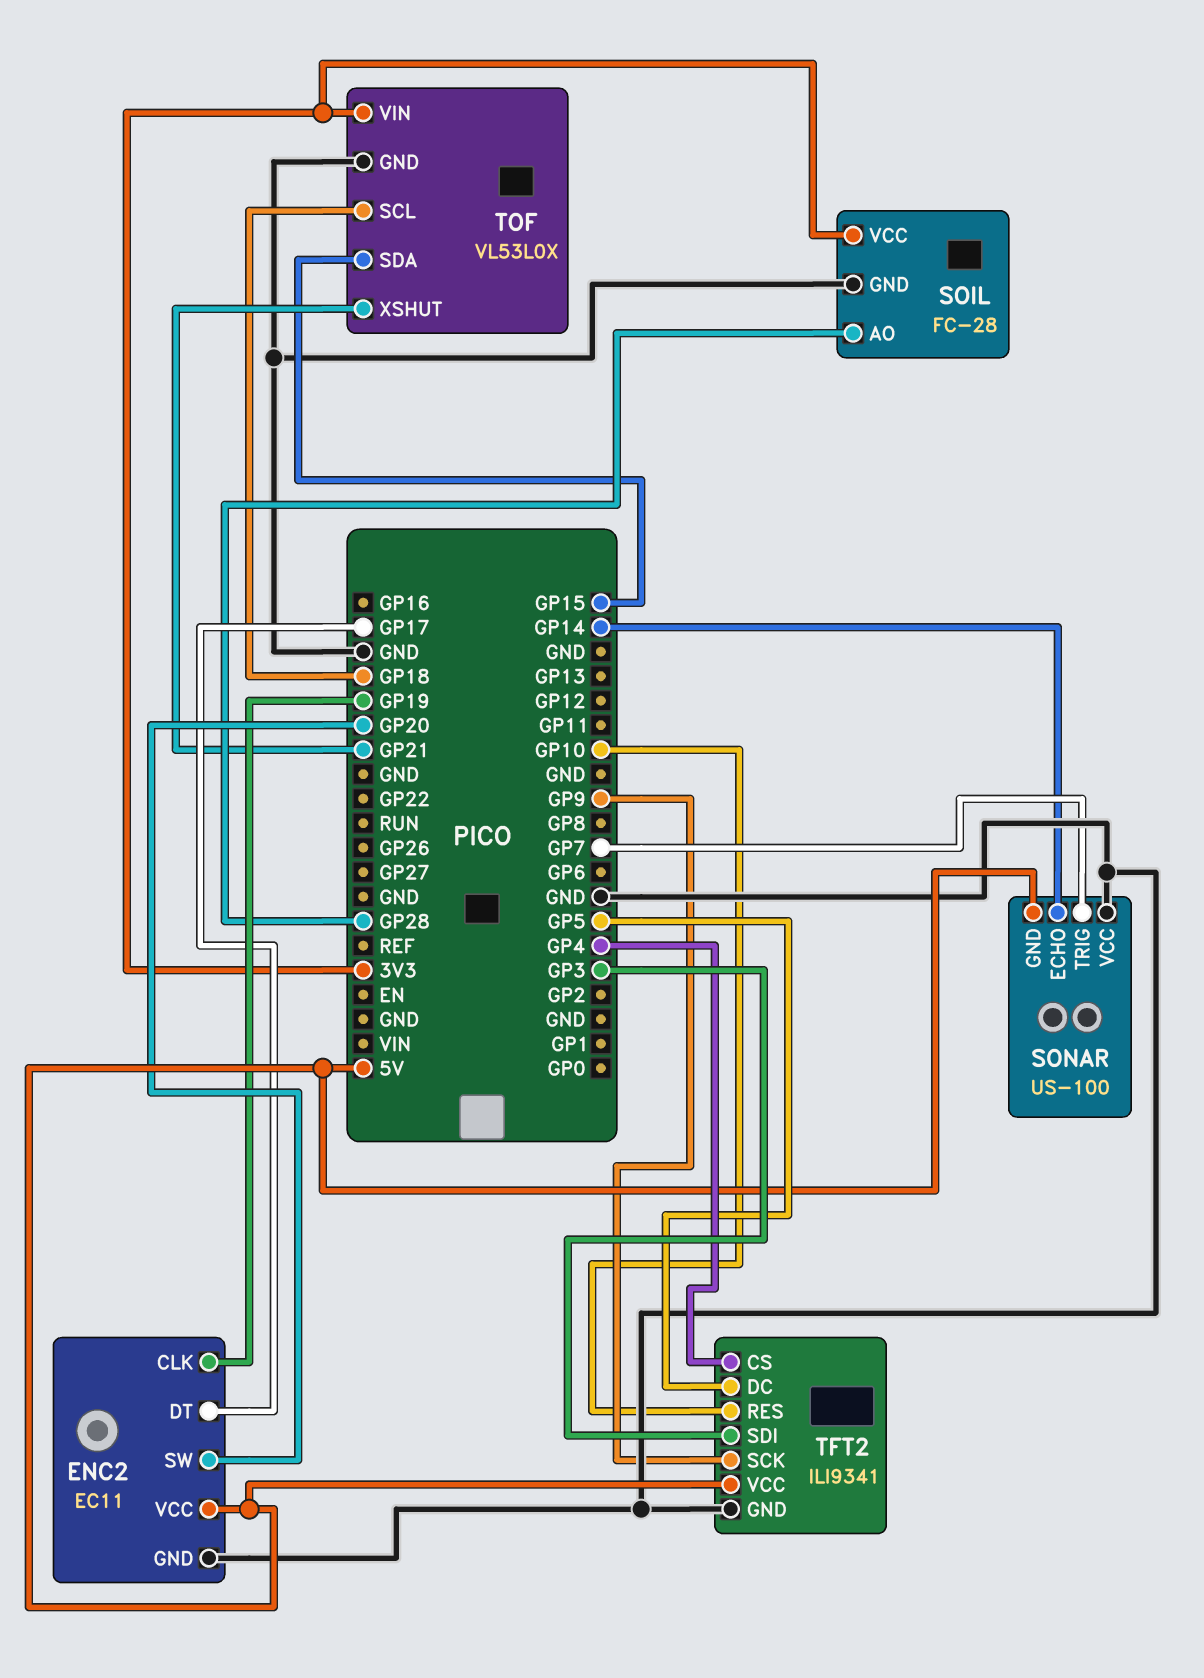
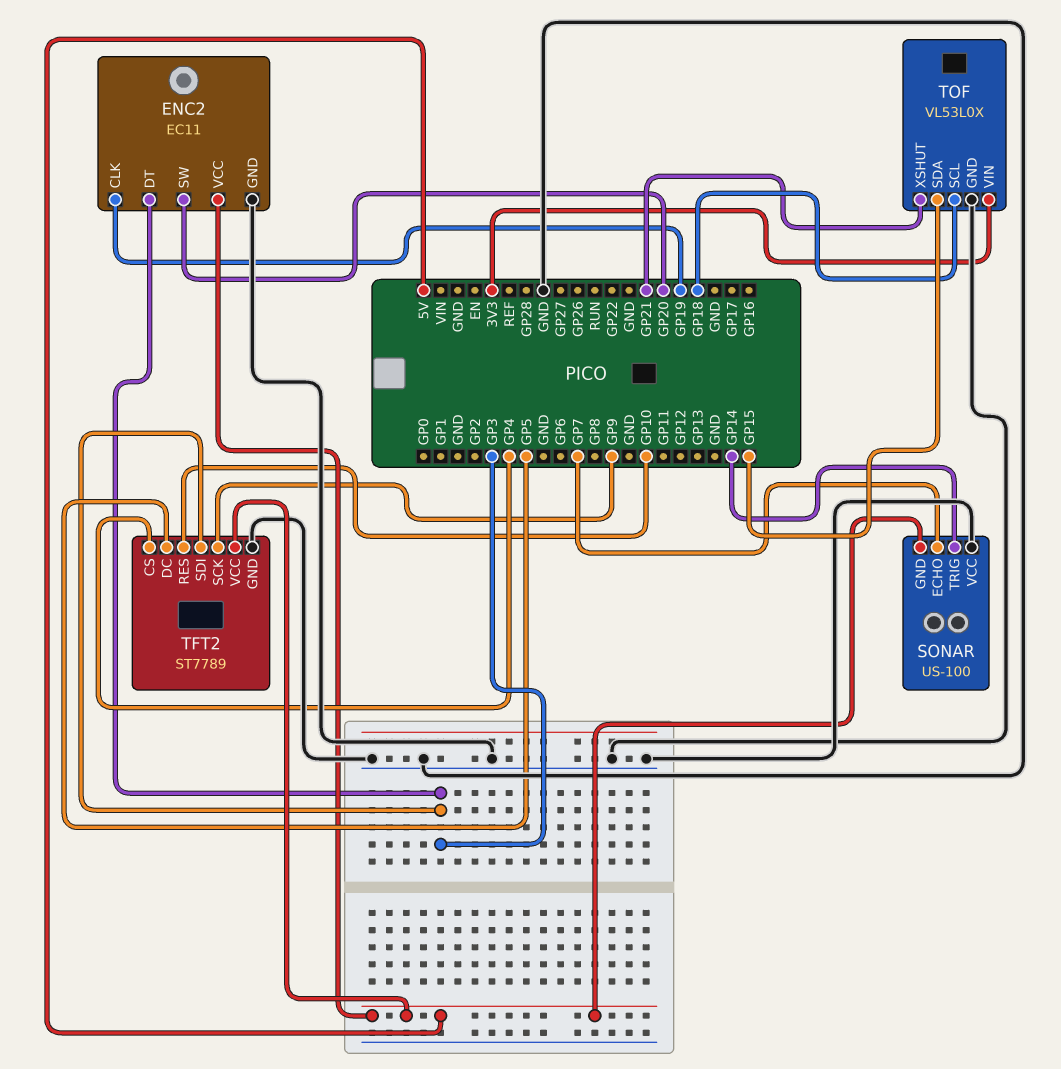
ENC2 pin DT: GP17 -> GP3
SOIL: FC-28 -> none
SOIL pin AO: GP28 -> none
SOIL pin GND: GND -> none
SOIL pin VCC: 3V3 -> none
SONAR pin ECHO: GP14 -> GP7
SONAR pin TRIG: GP7 -> GP14
TFT2: ILI9341 -> ST7789

